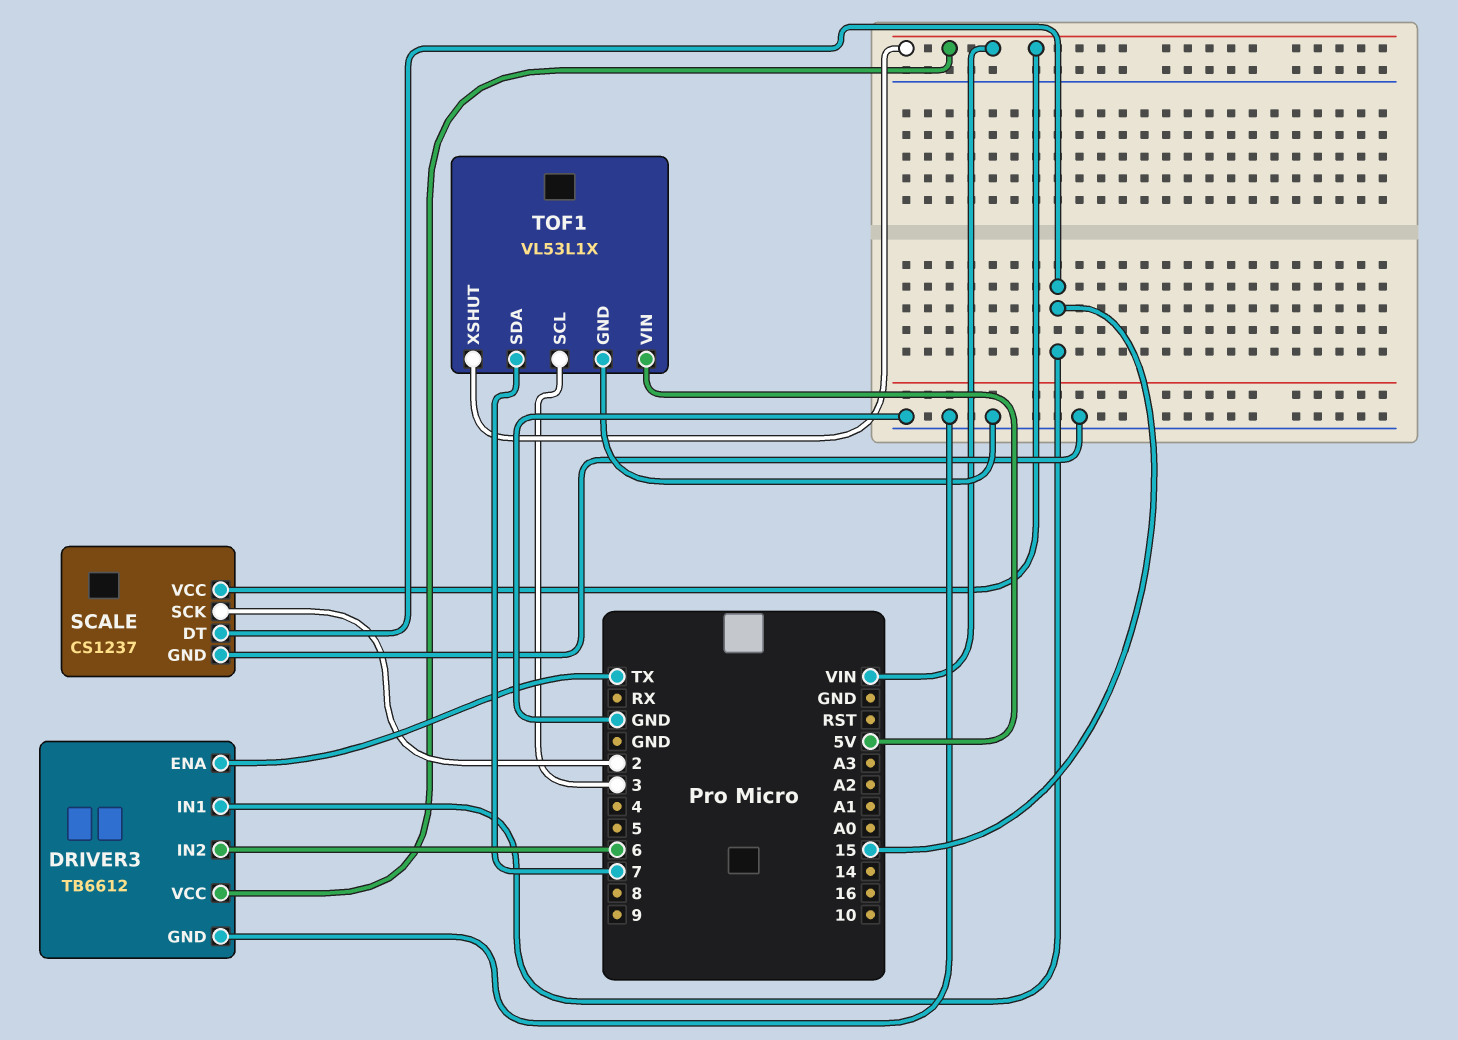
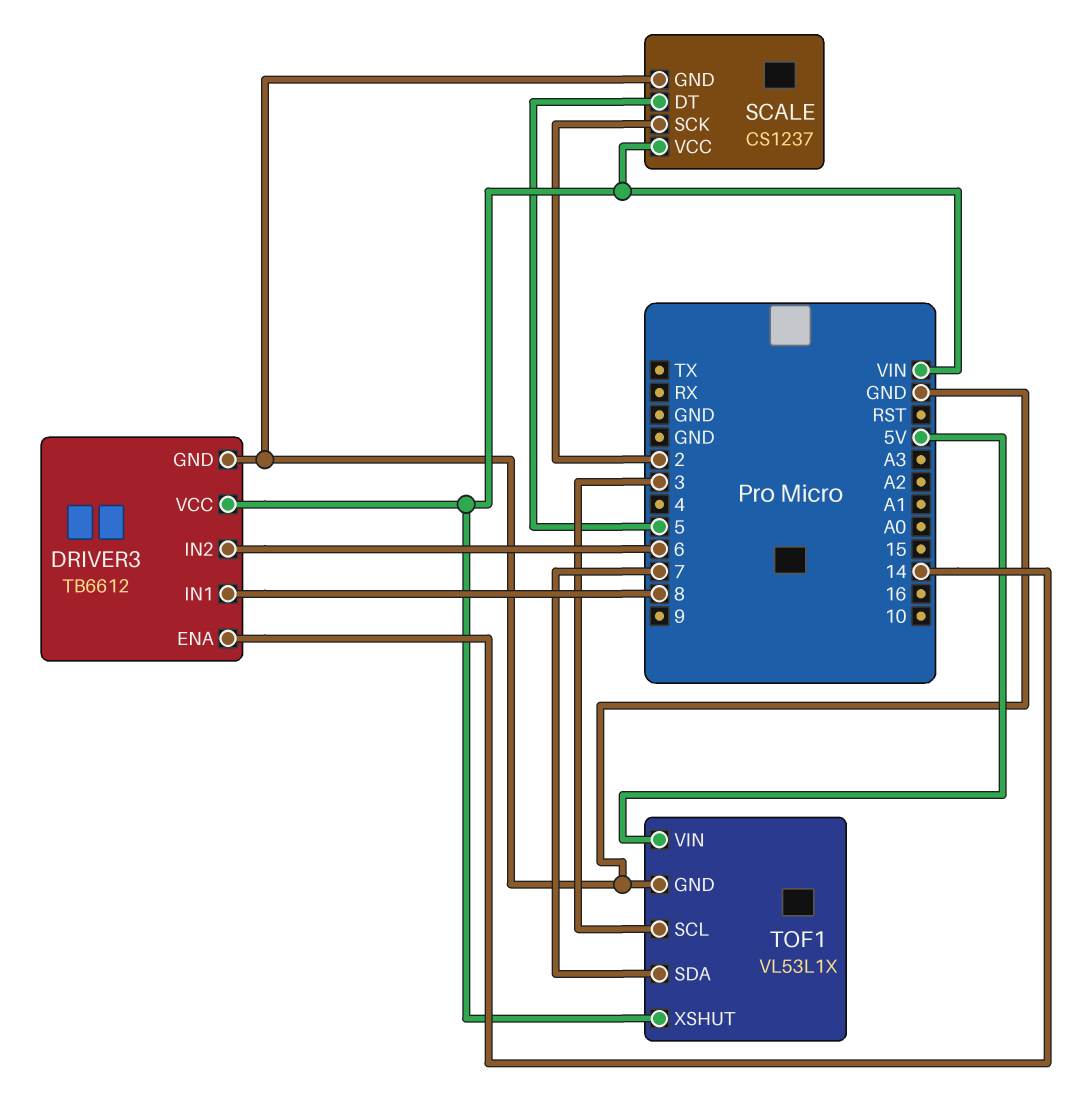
DRIVER3 pin ENA: TX -> 14
DRIVER3 pin IN1: 15 -> 8
SCALE pin DT: 15 -> 5

